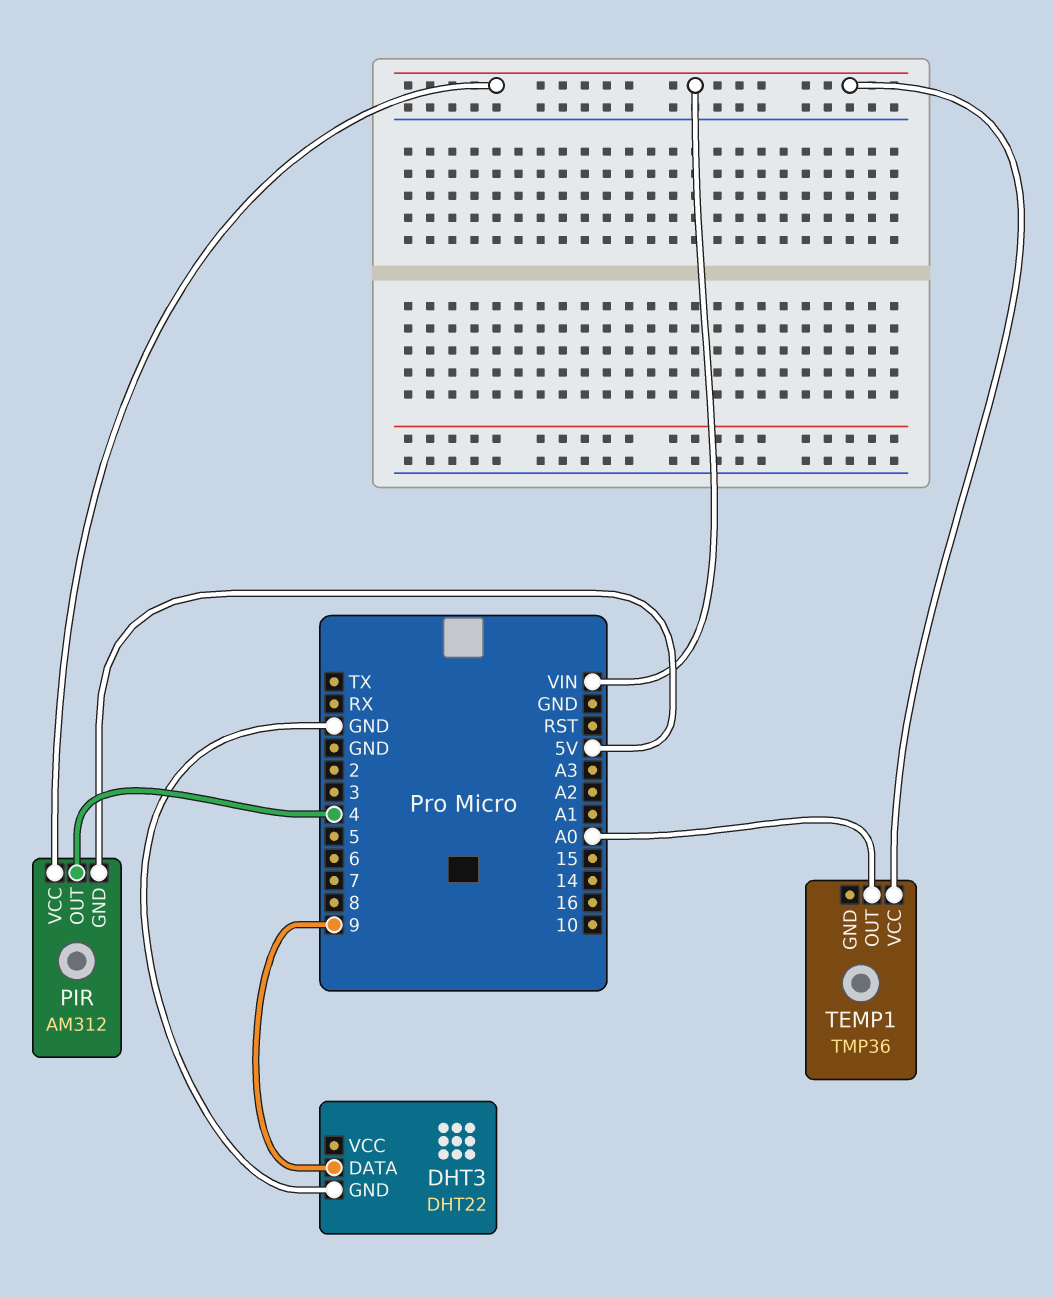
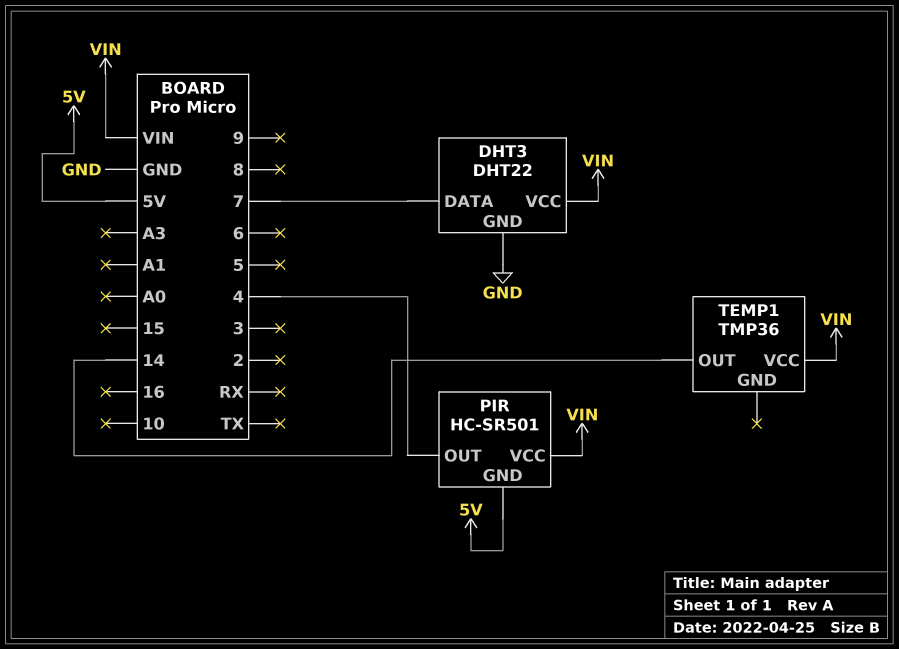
DHT3 pin DATA: 9 -> 7
DHT3 pin VCC: none -> VIN
PIR: AM312 -> HC-SR501
TEMP1 pin OUT: A0 -> 14

